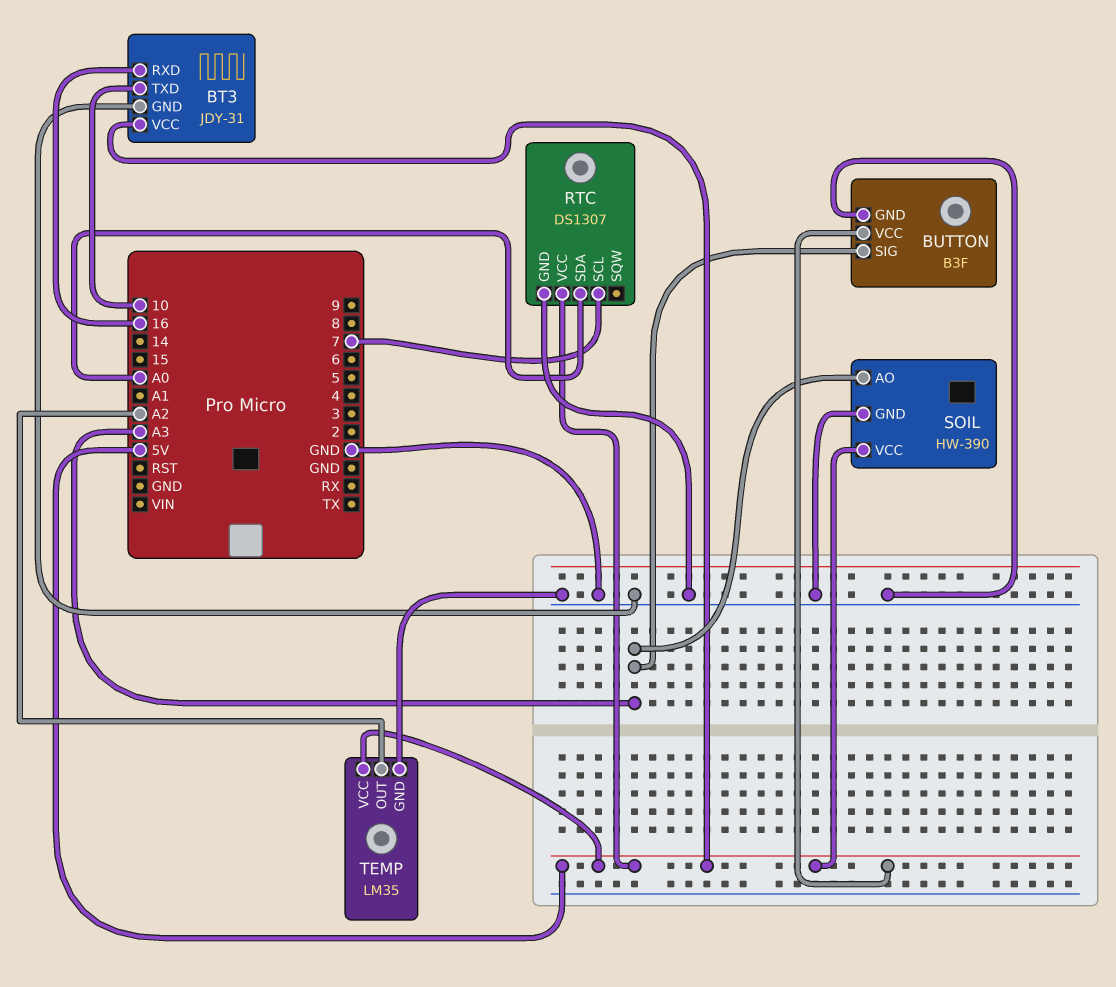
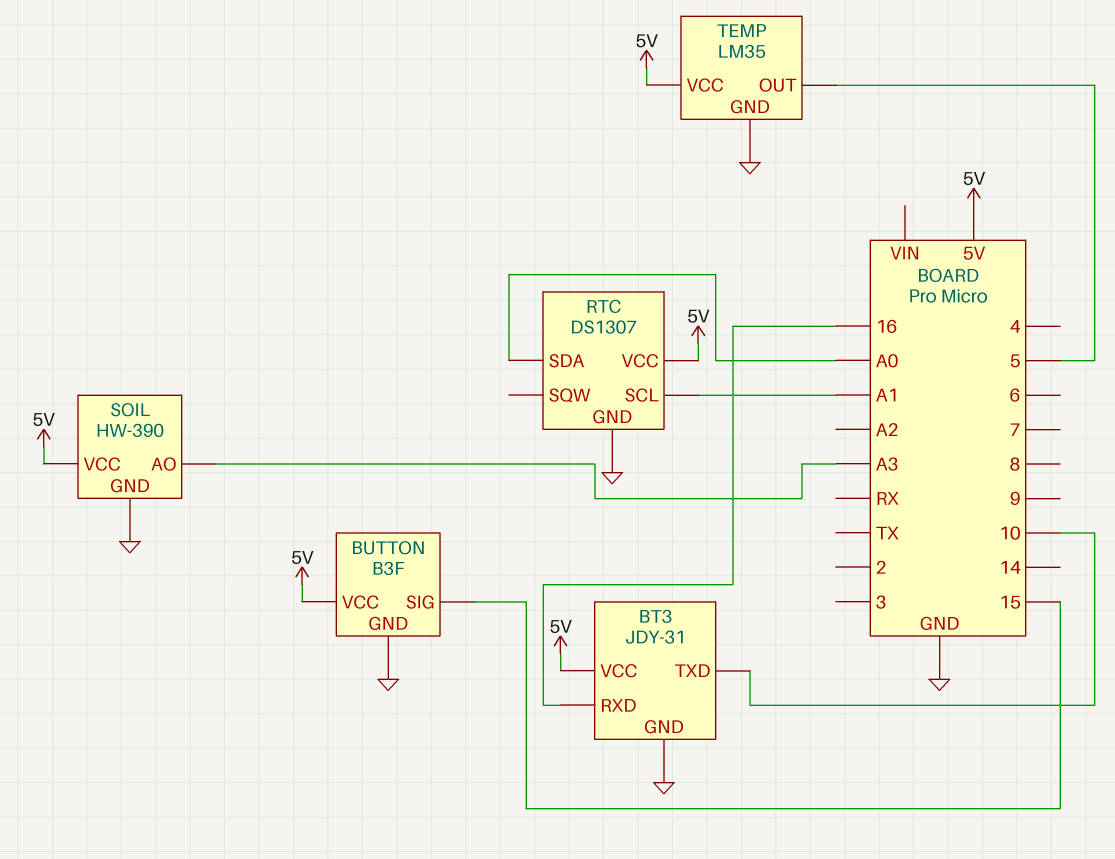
BUTTON pin SIG: A3 -> 15
RTC pin SCL: 7 -> A1
TEMP pin OUT: A2 -> 5

